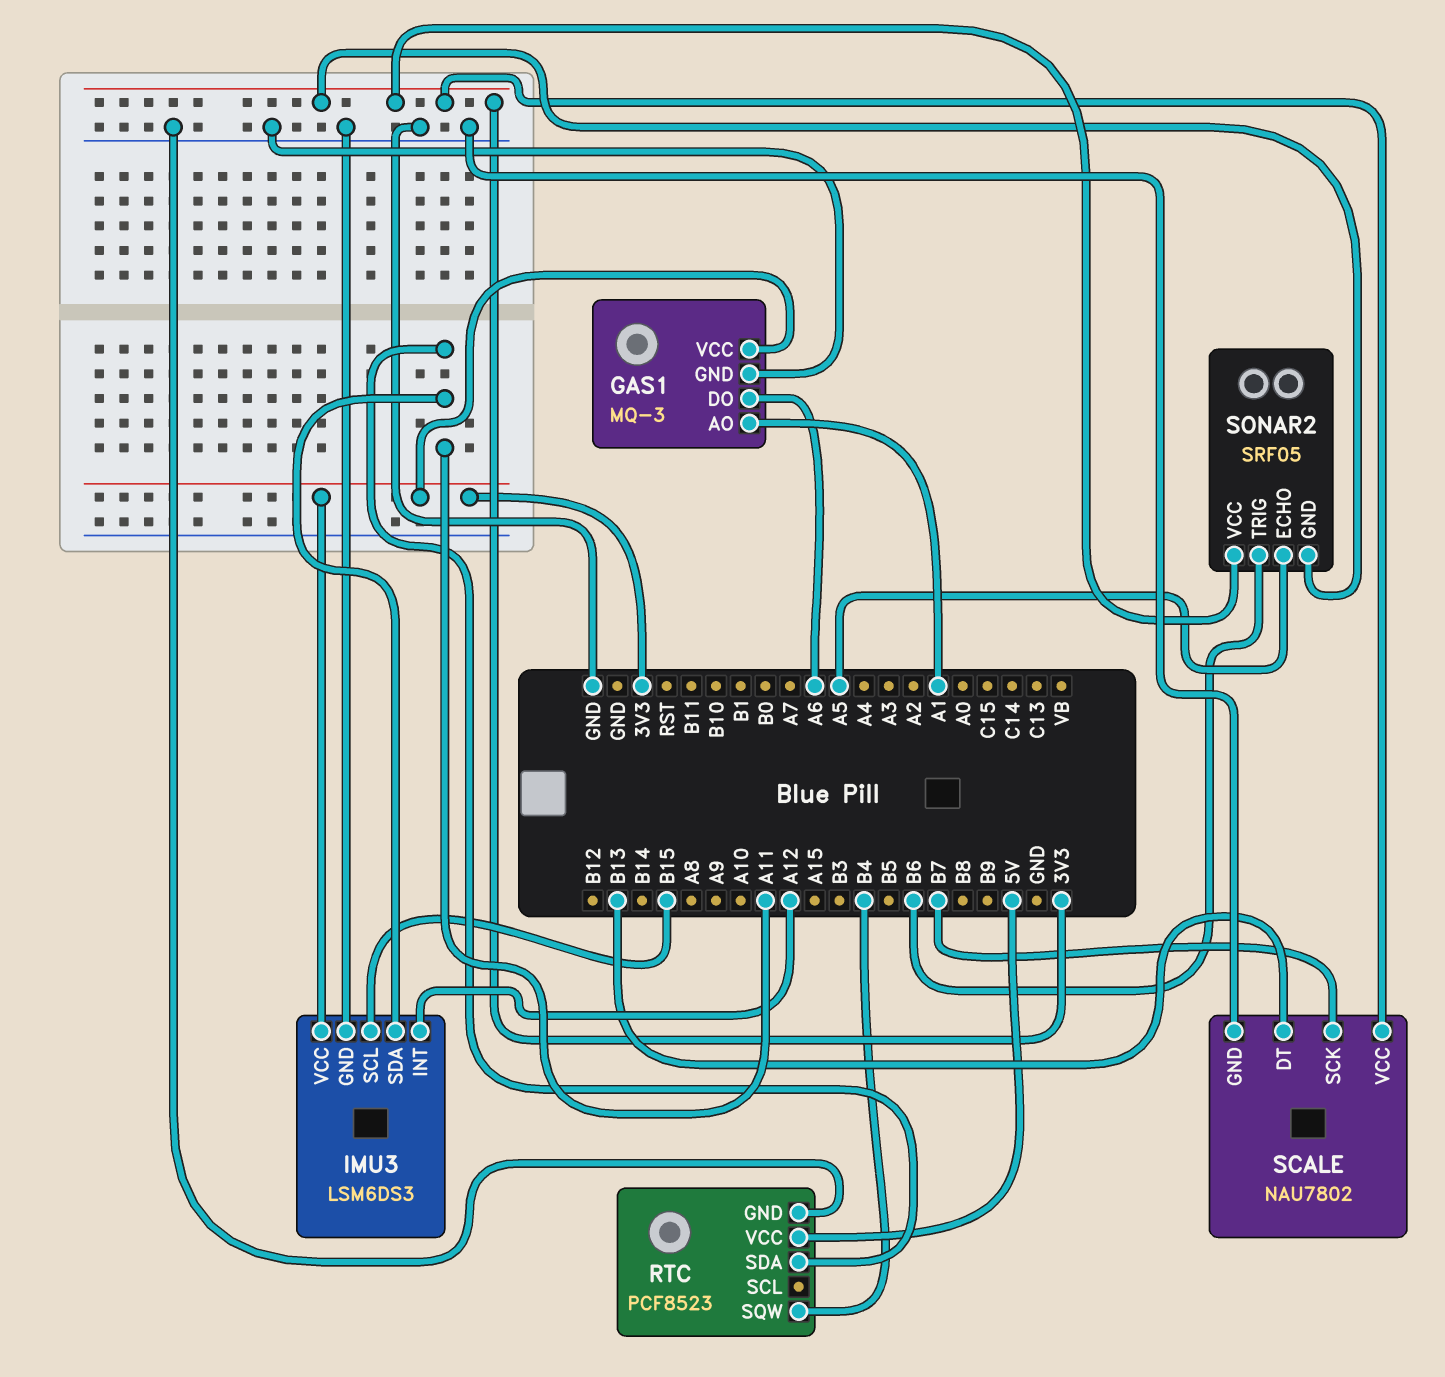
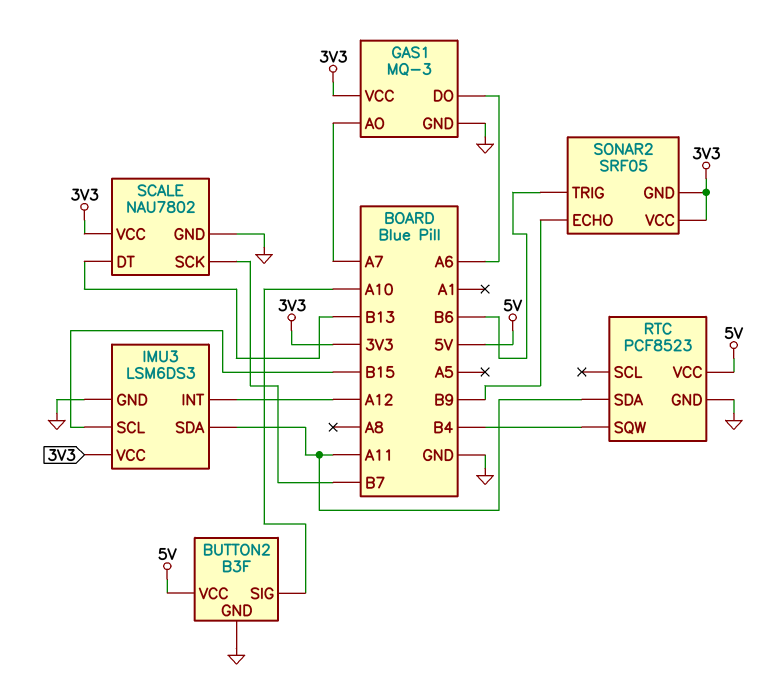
BUTTON2: none -> B3F
BUTTON2 pin GND: none -> GND
BUTTON2 pin SIG: none -> A10
BUTTON2 pin VCC: none -> 5V
GAS1 pin AO: A1 -> A7
SONAR2 pin ECHO: A5 -> B9

